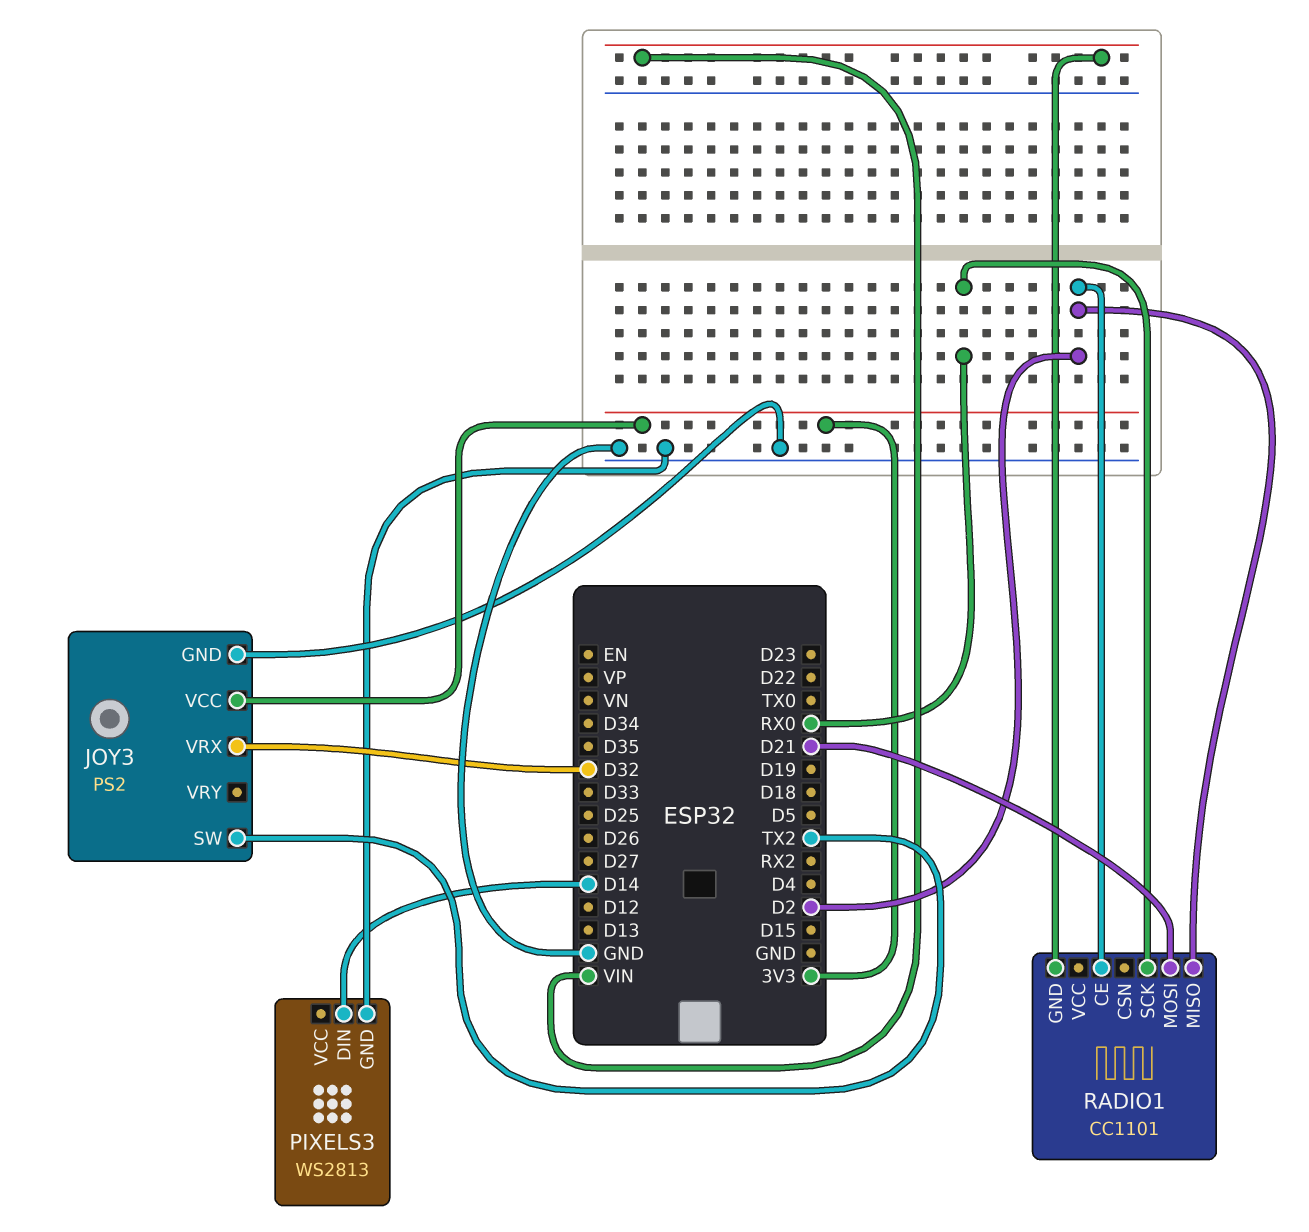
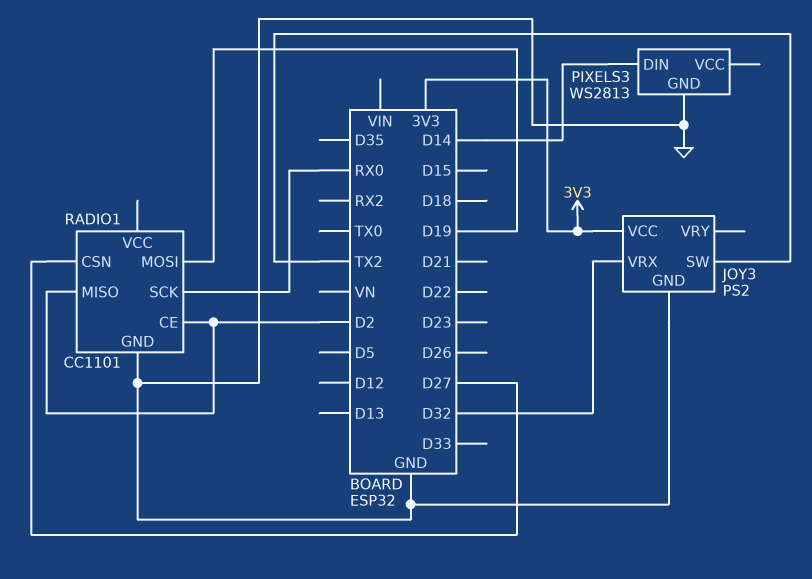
RADIO1 pin CSN: none -> D27
RADIO1 pin GND: VIN -> GND
RADIO1 pin MOSI: D21 -> D19

